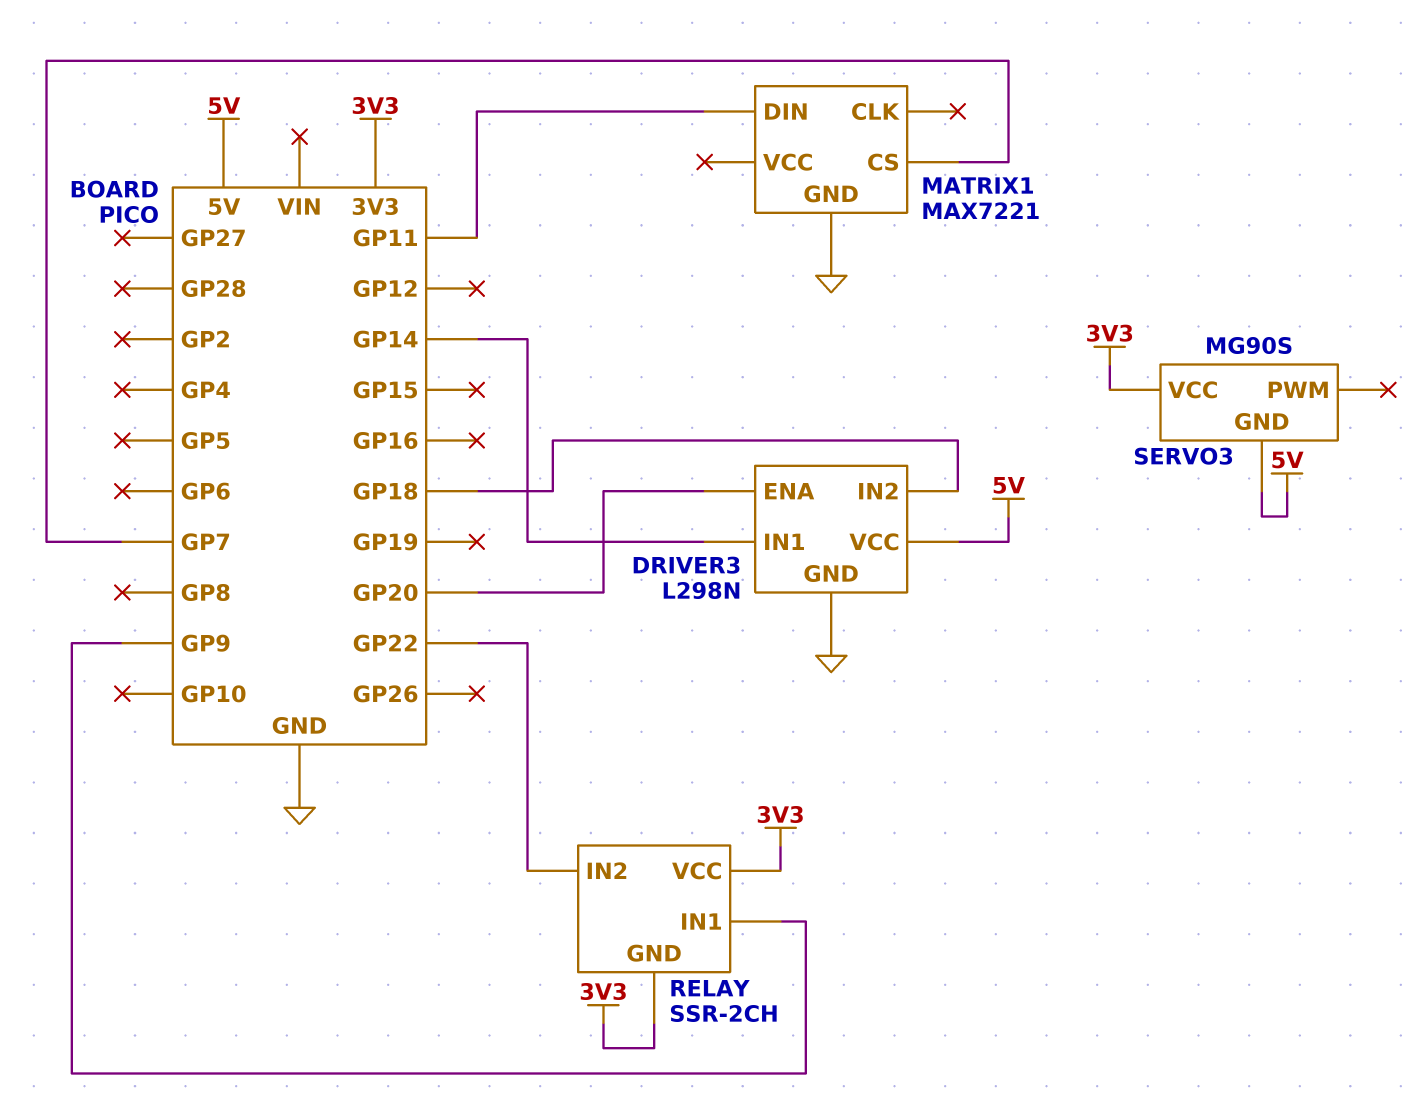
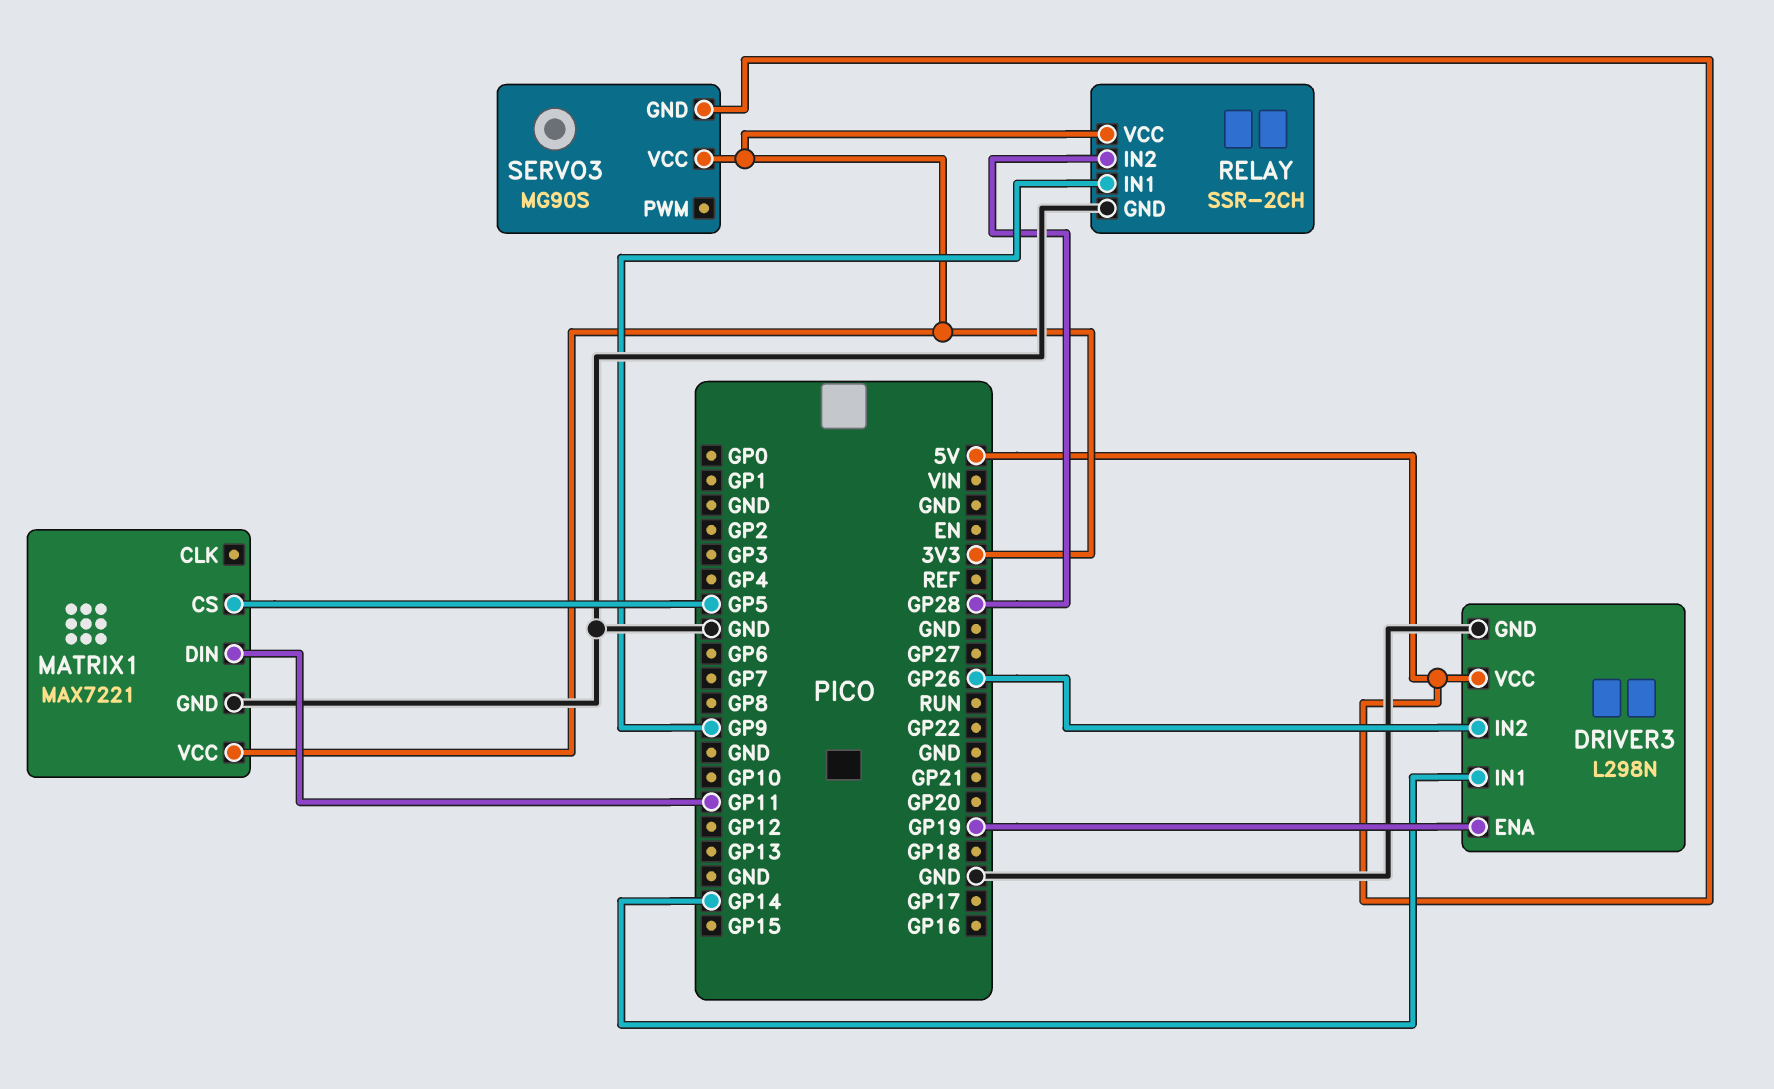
DRIVER3 pin ENA: GP20 -> GP19
DRIVER3 pin IN2: GP18 -> GP26
MATRIX1 pin CS: GP7 -> GP5
MATRIX1 pin VCC: none -> 3V3
RELAY pin GND: 3V3 -> GND
RELAY pin IN2: GP22 -> GP28

